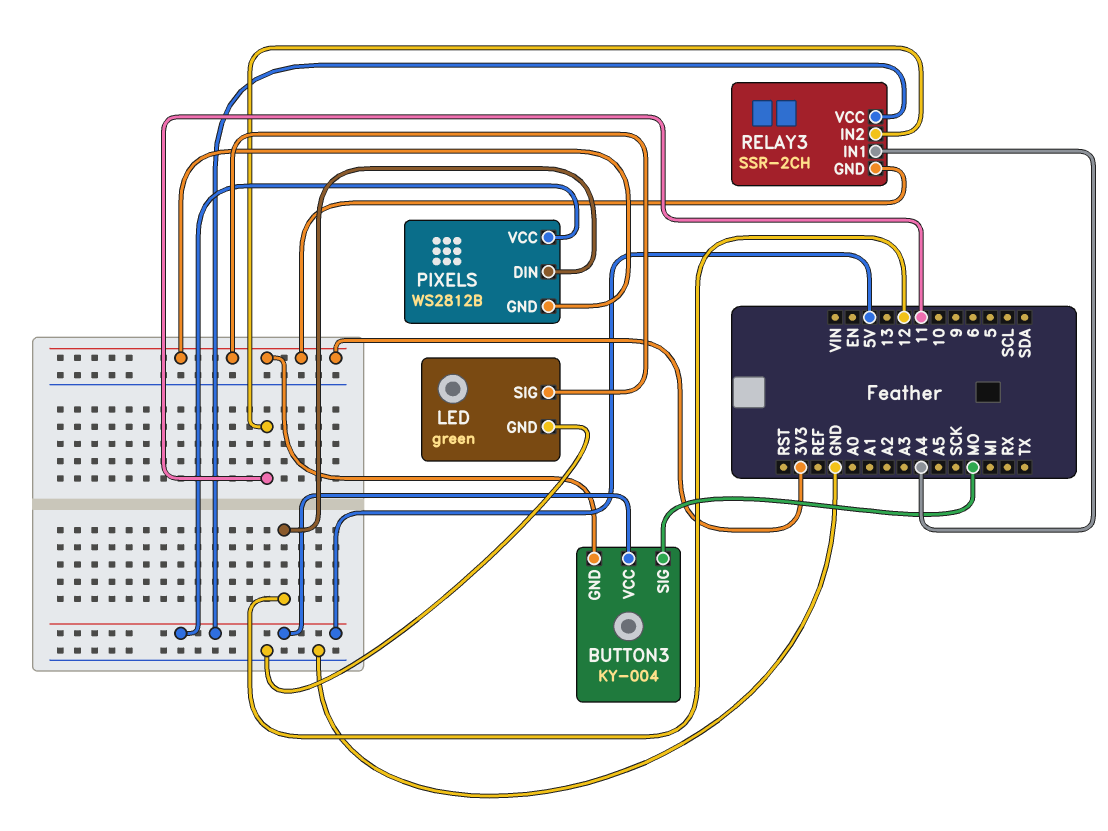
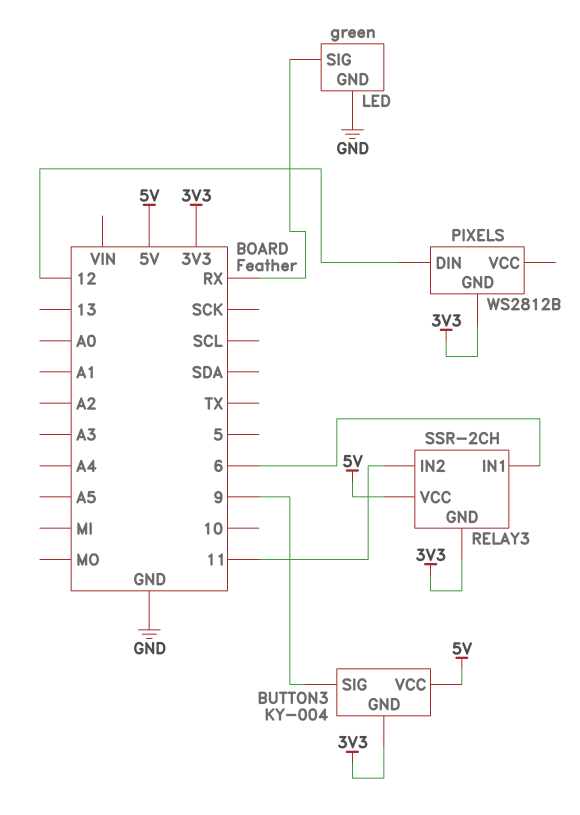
BUTTON3 pin SIG: MO -> 9
LED pin SIG: 3V3 -> RX
PIXELS pin VCC: 5V -> none
RELAY3 pin IN1: A4 -> 6

